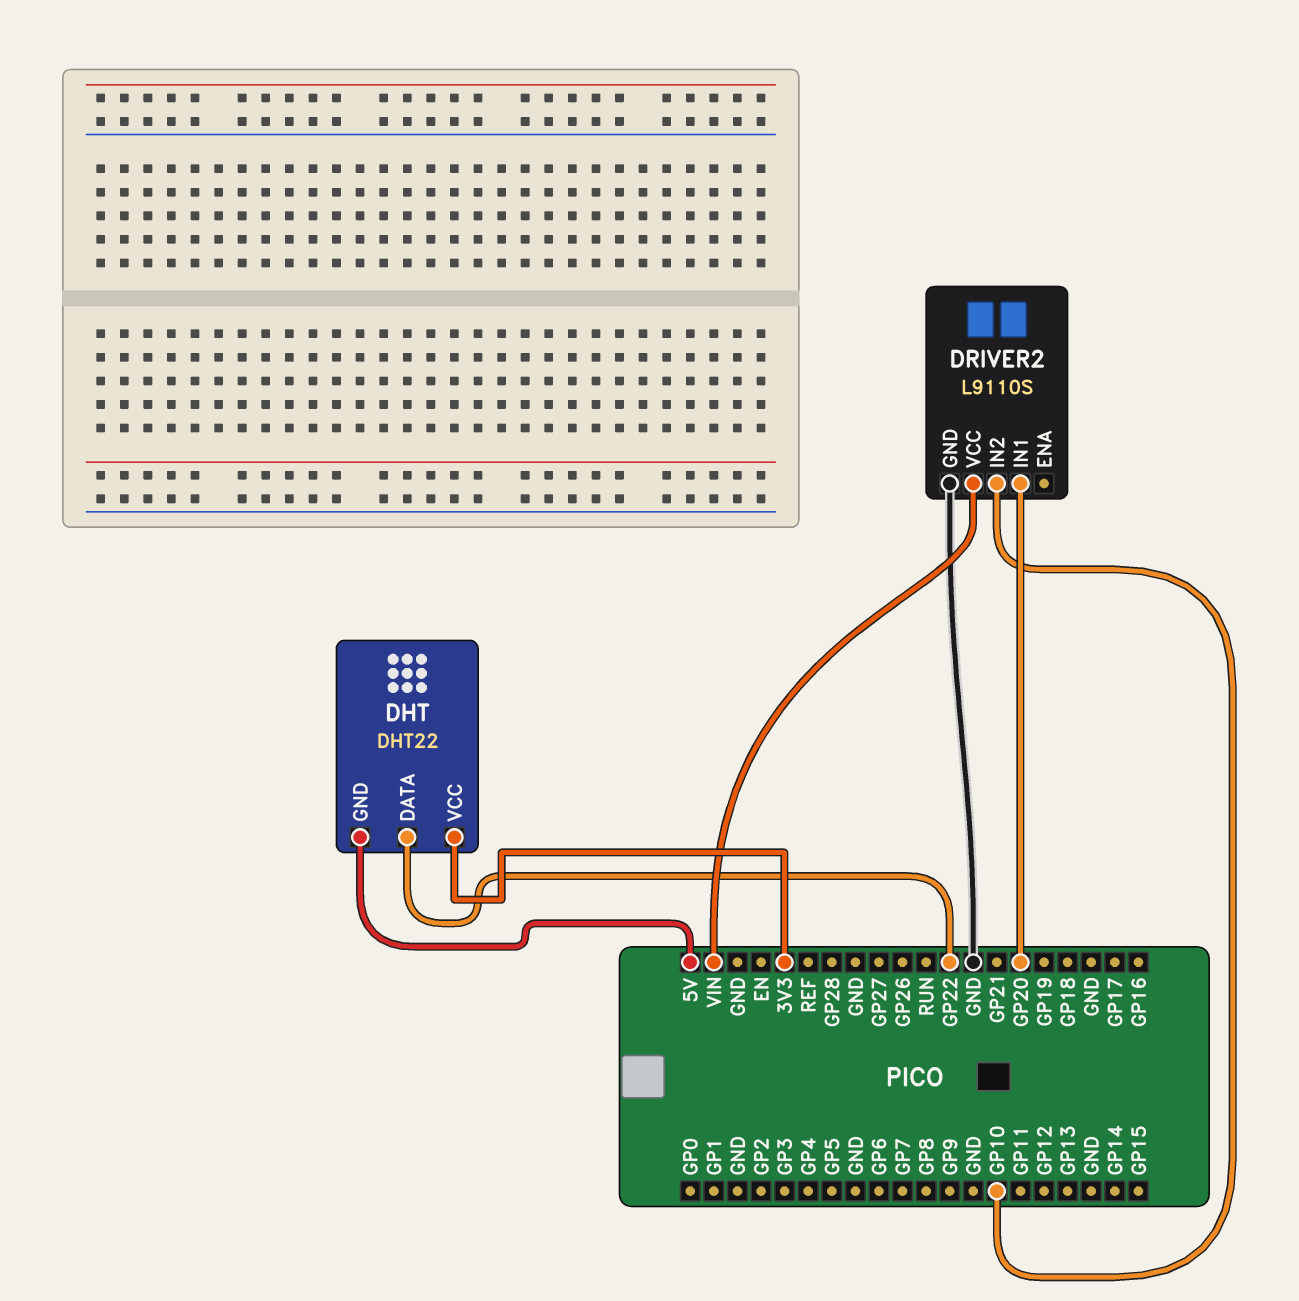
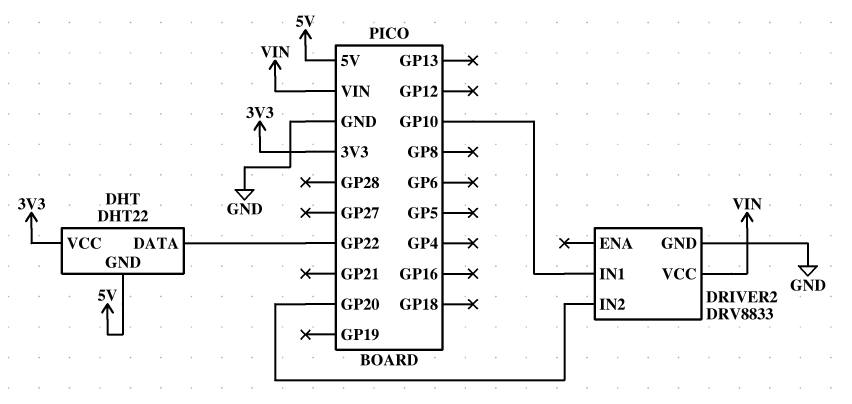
DRIVER2: L9110S -> DRV8833
DRIVER2 pin IN1: GP20 -> GP10
DRIVER2 pin IN2: GP10 -> GP20

